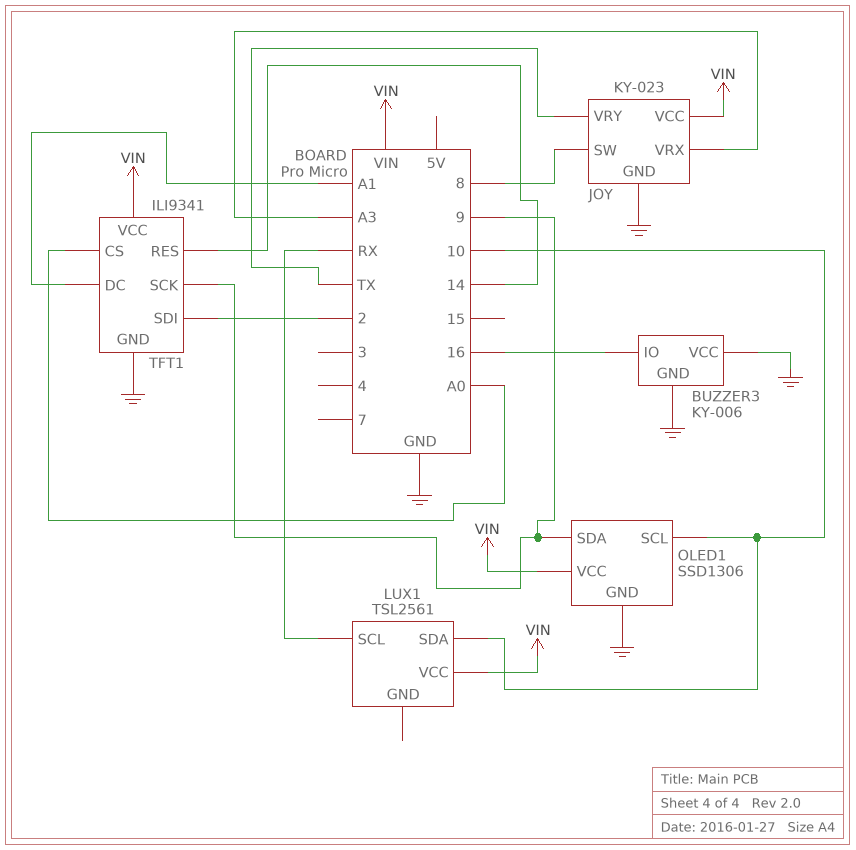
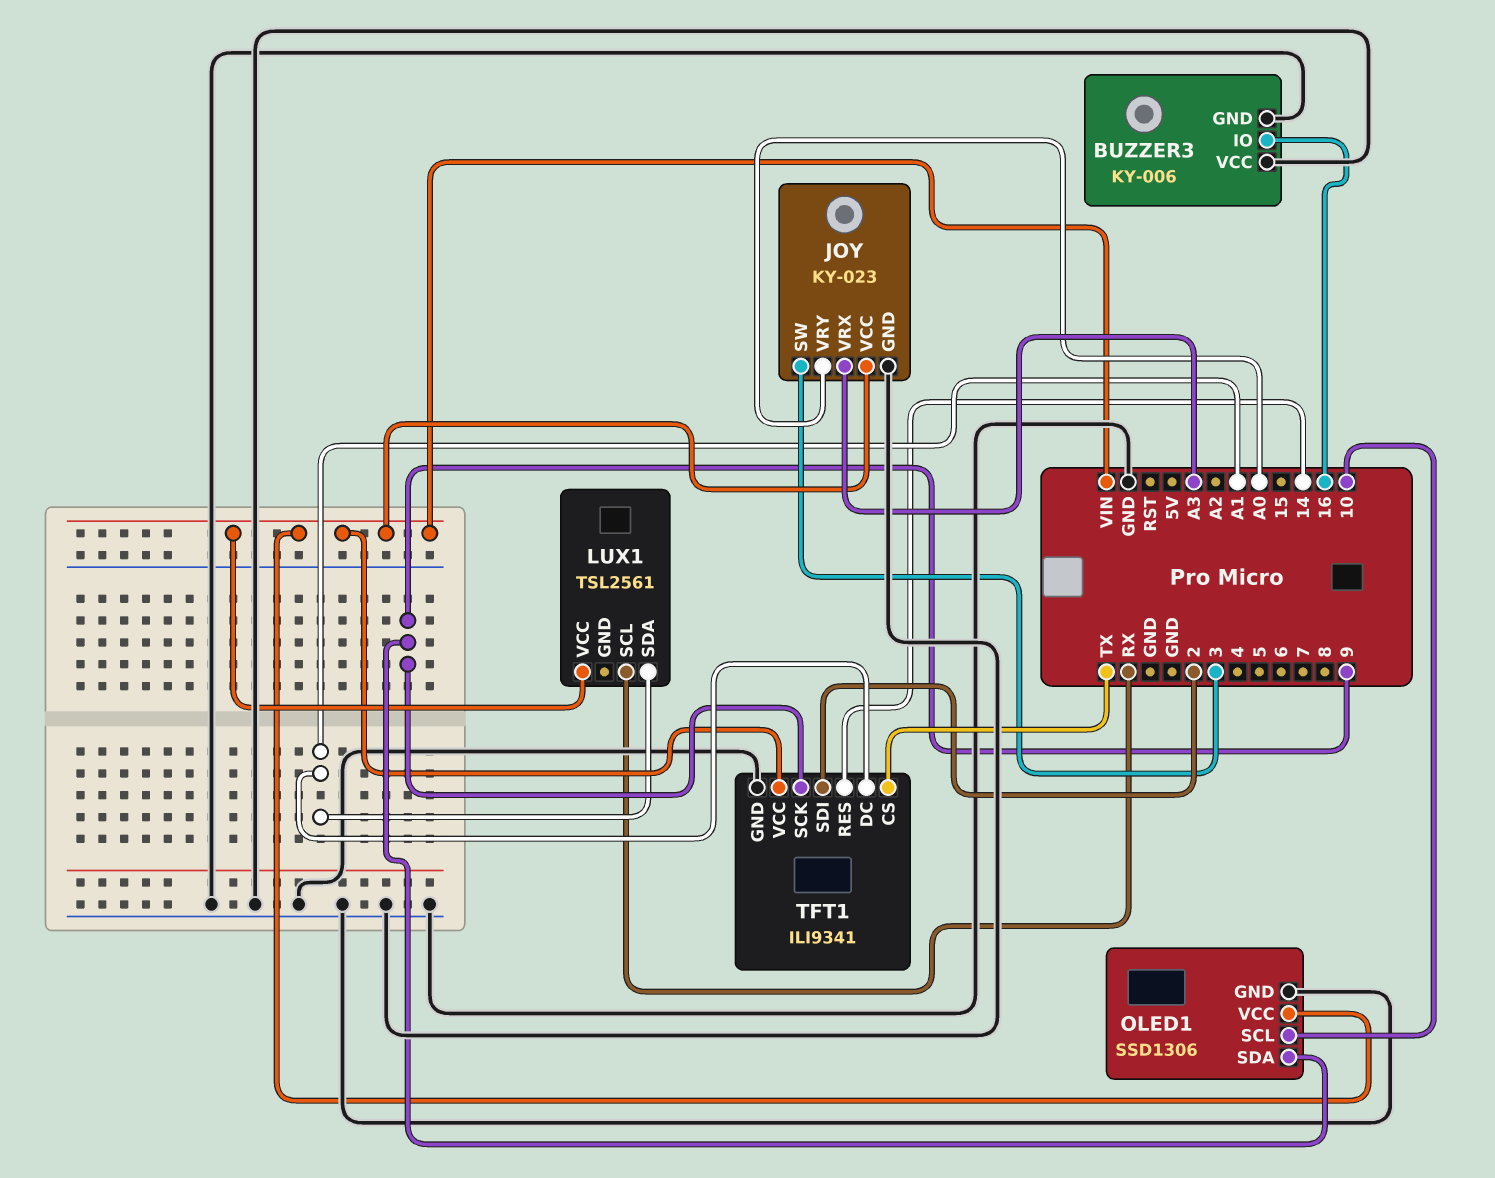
JOY pin SW: 8 -> 3
JOY pin VRY: TX -> A0
LUX1 pin SDA: 10 -> A1
TFT1 pin CS: A0 -> TX

